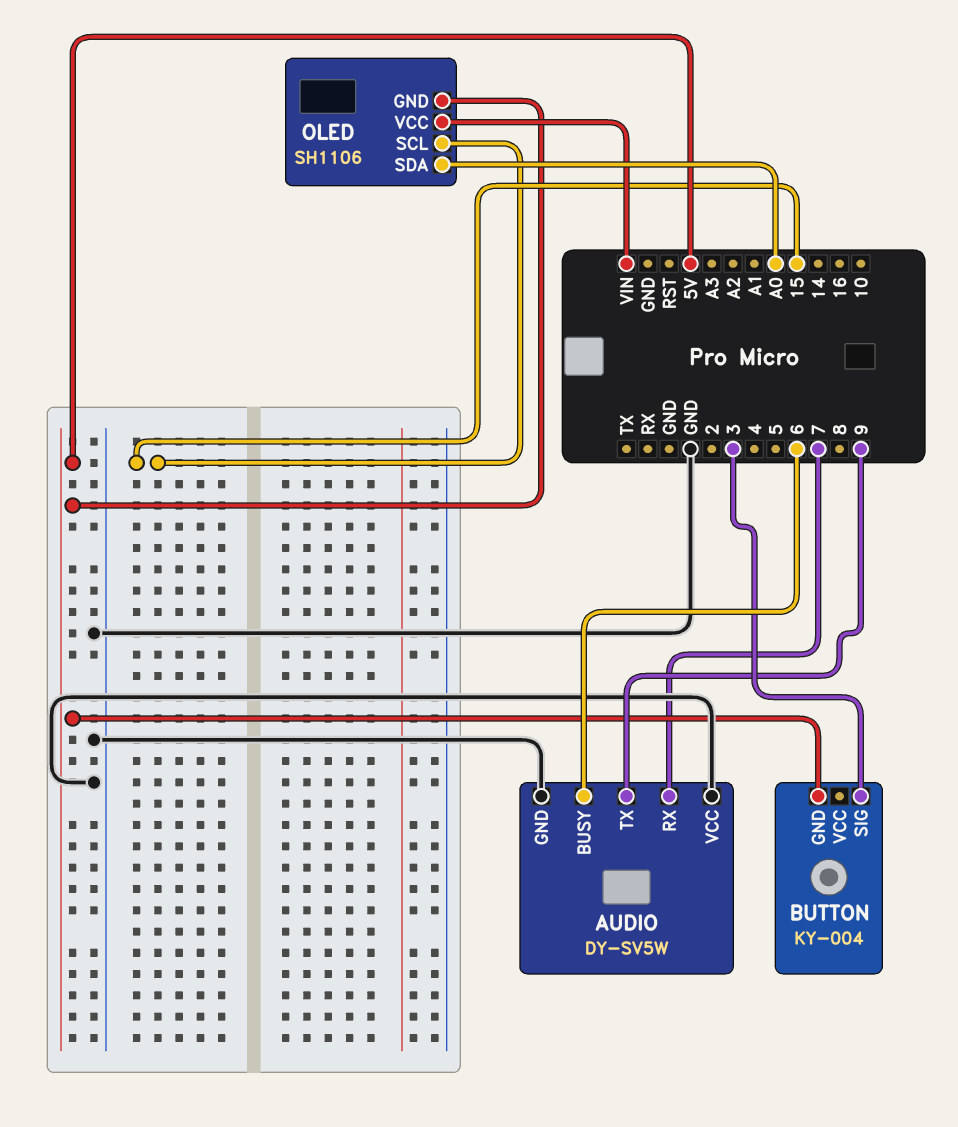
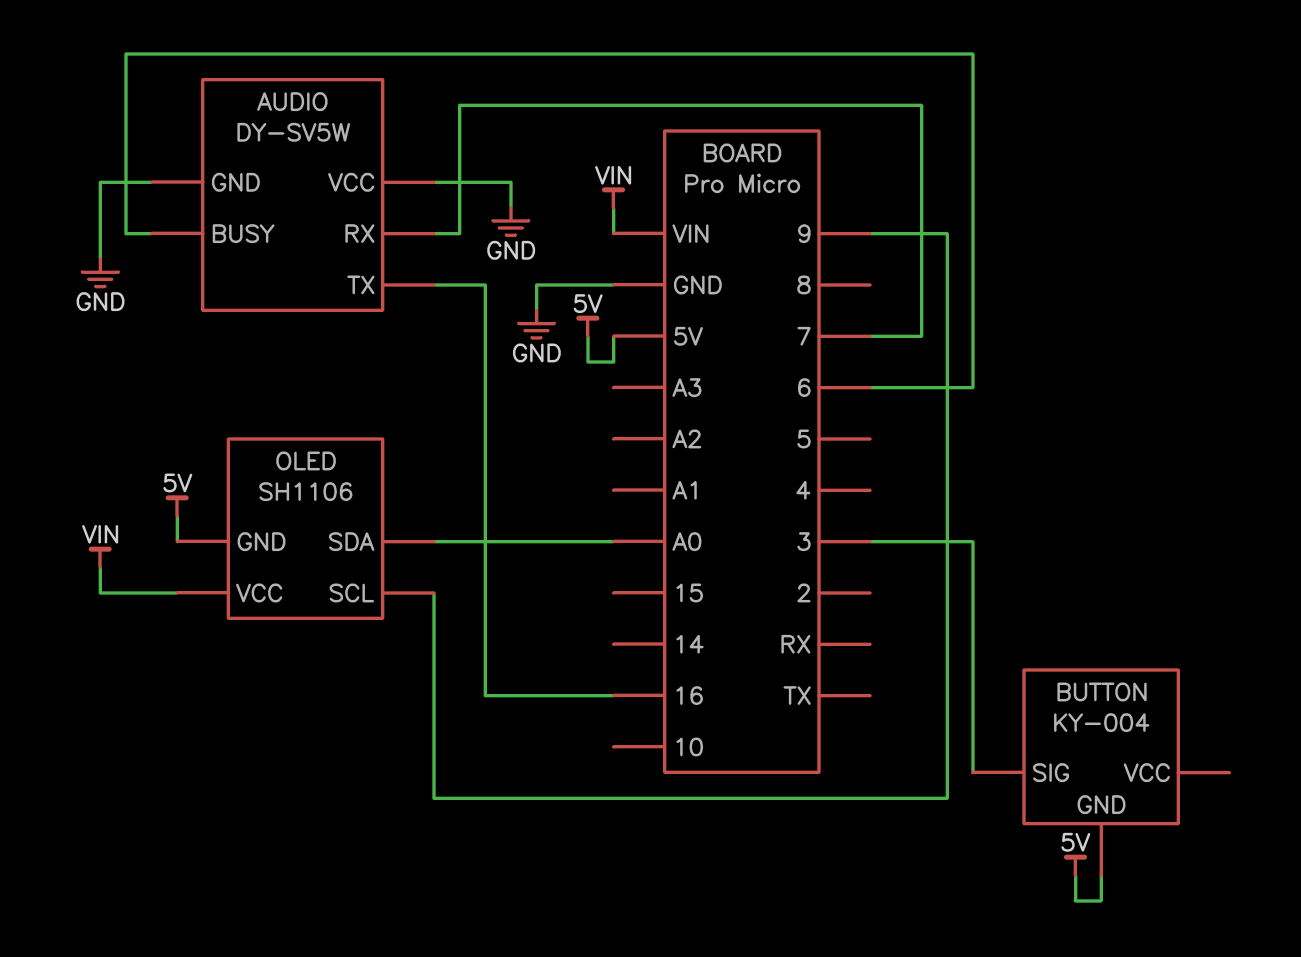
AUDIO pin TX: 9 -> 16
OLED pin SCL: 15 -> 9

